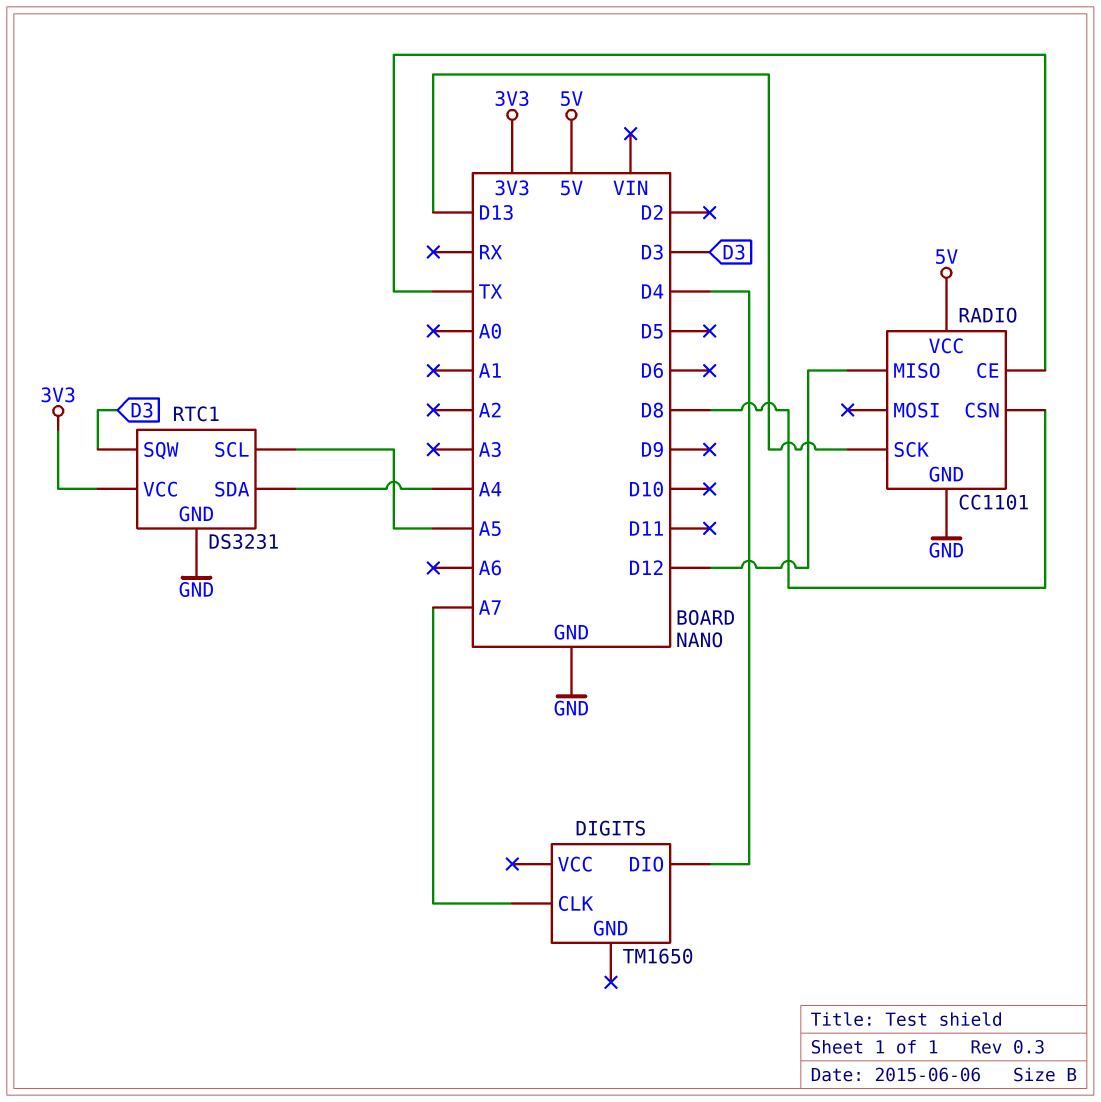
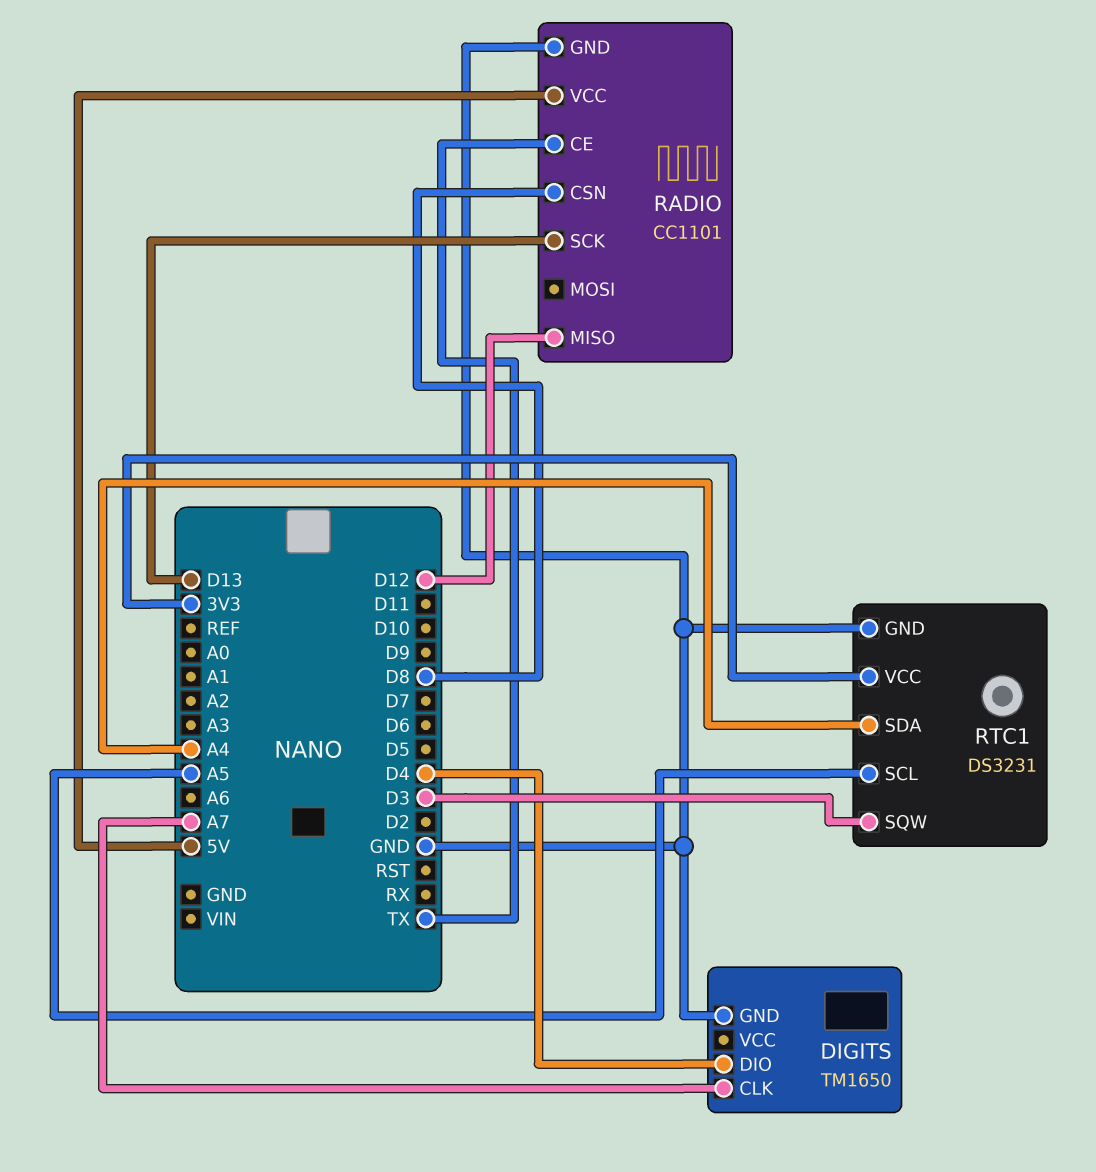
DIGITS pin GND: none -> GND

